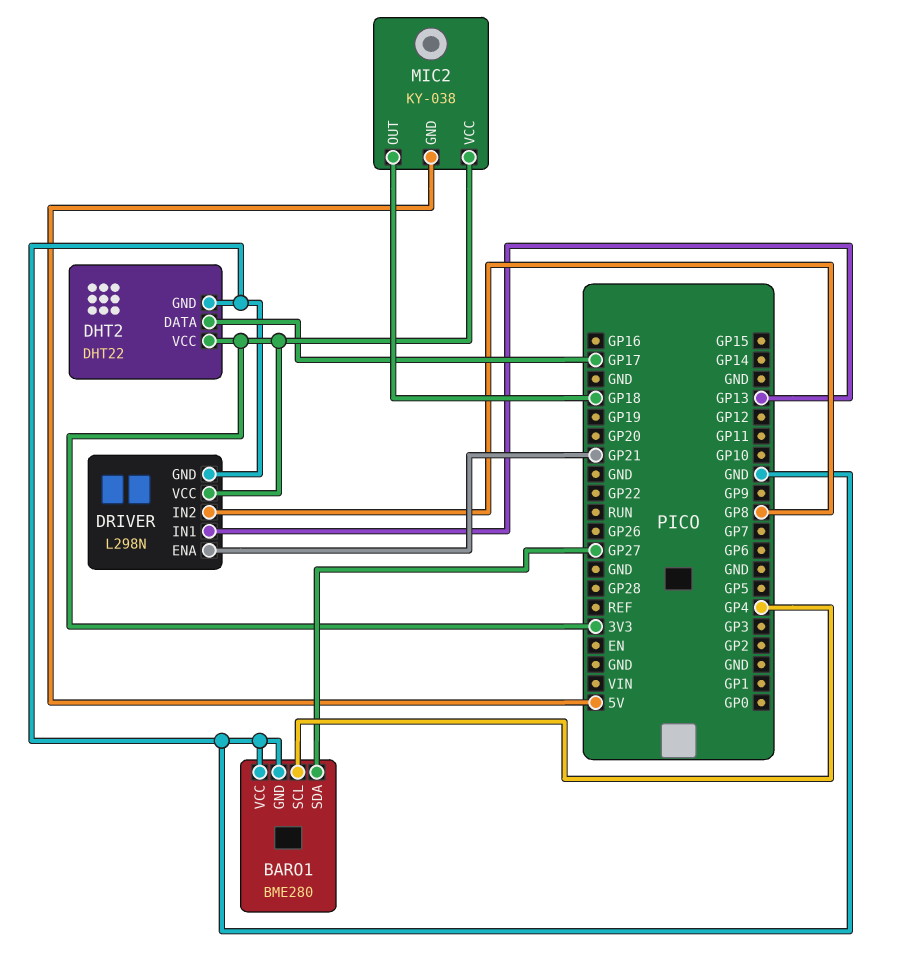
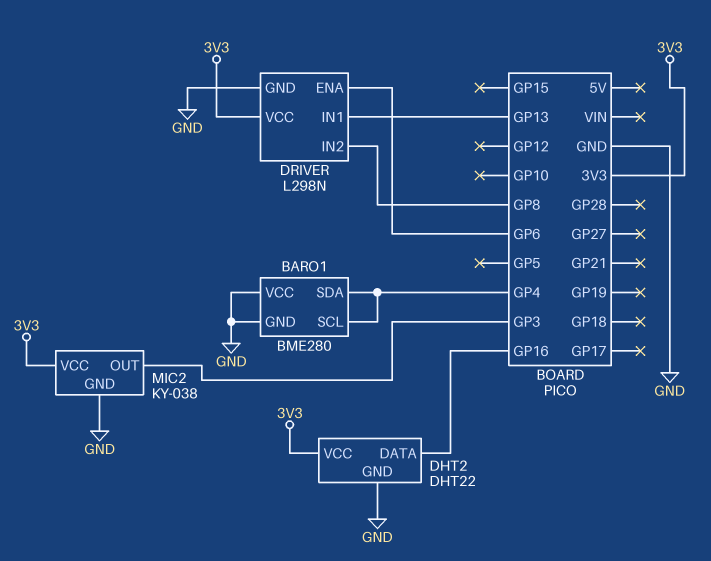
BARO1 pin SDA: GP27 -> GP4
DHT2 pin DATA: GP17 -> GP16
DRIVER pin ENA: GP21 -> GP6
MIC2 pin GND: 5V -> GND
MIC2 pin OUT: GP18 -> GP3

